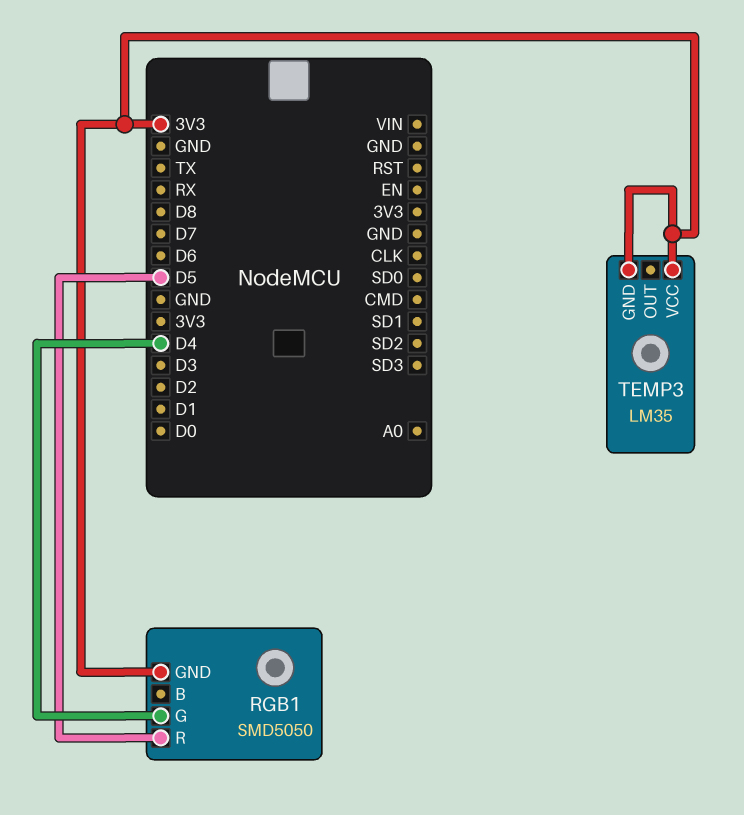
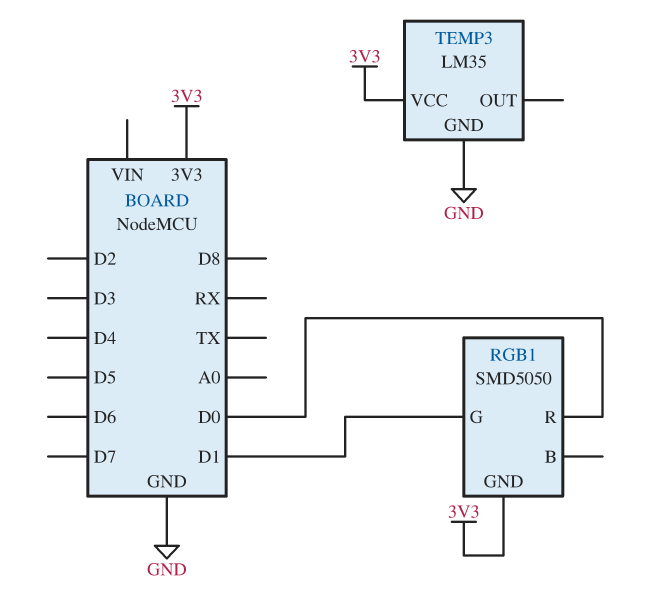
RGB1 pin G: D4 -> D1
RGB1 pin R: D5 -> D0
TEMP3 pin GND: 3V3 -> GND

